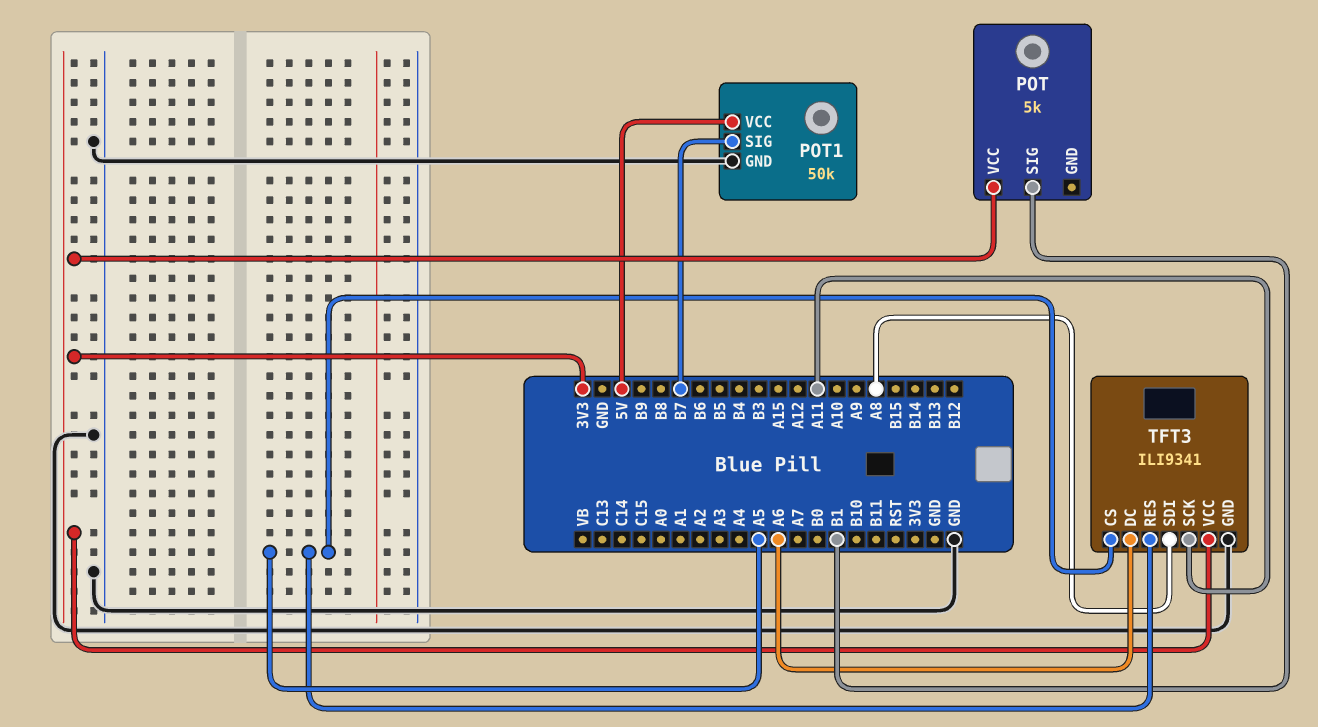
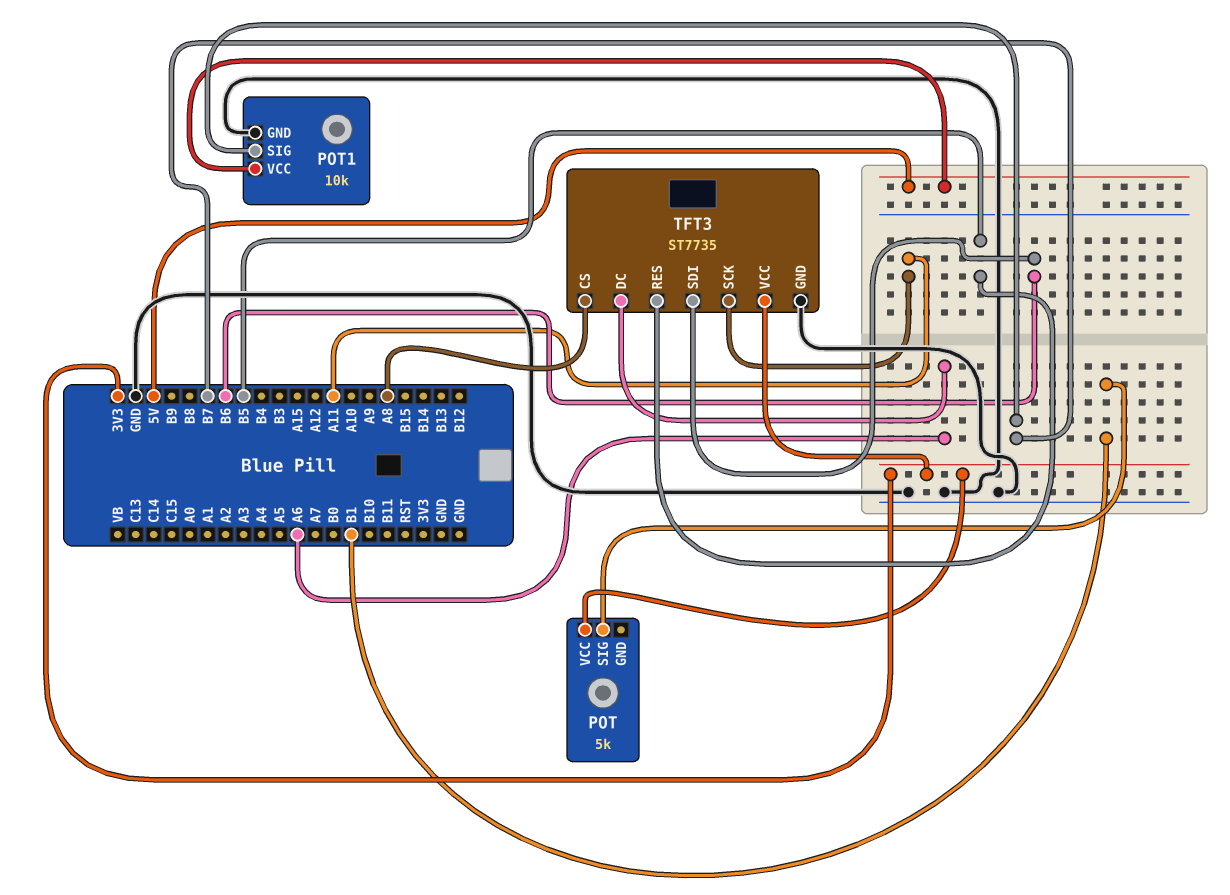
POT1: 50k -> 10k
TFT3: ILI9341 -> ST7735
TFT3 pin CS: A5 -> A8
TFT3 pin RES: A5 -> B5
TFT3 pin SDI: A8 -> B6

